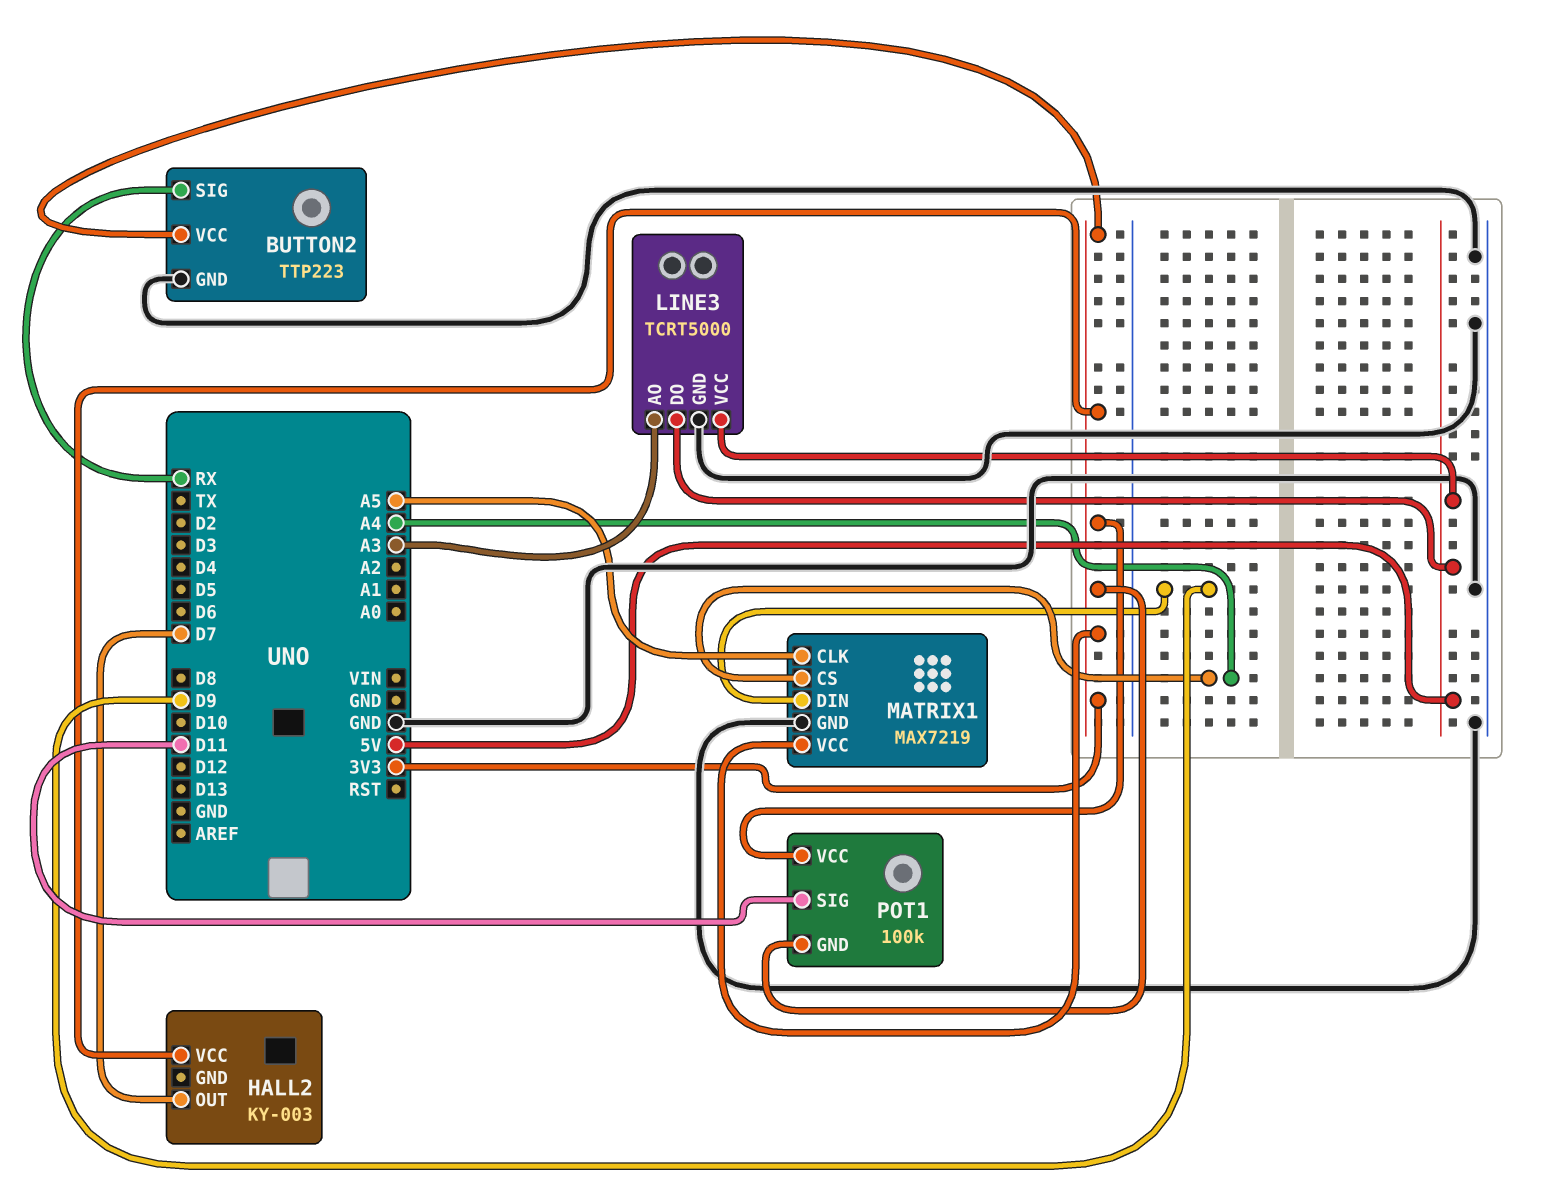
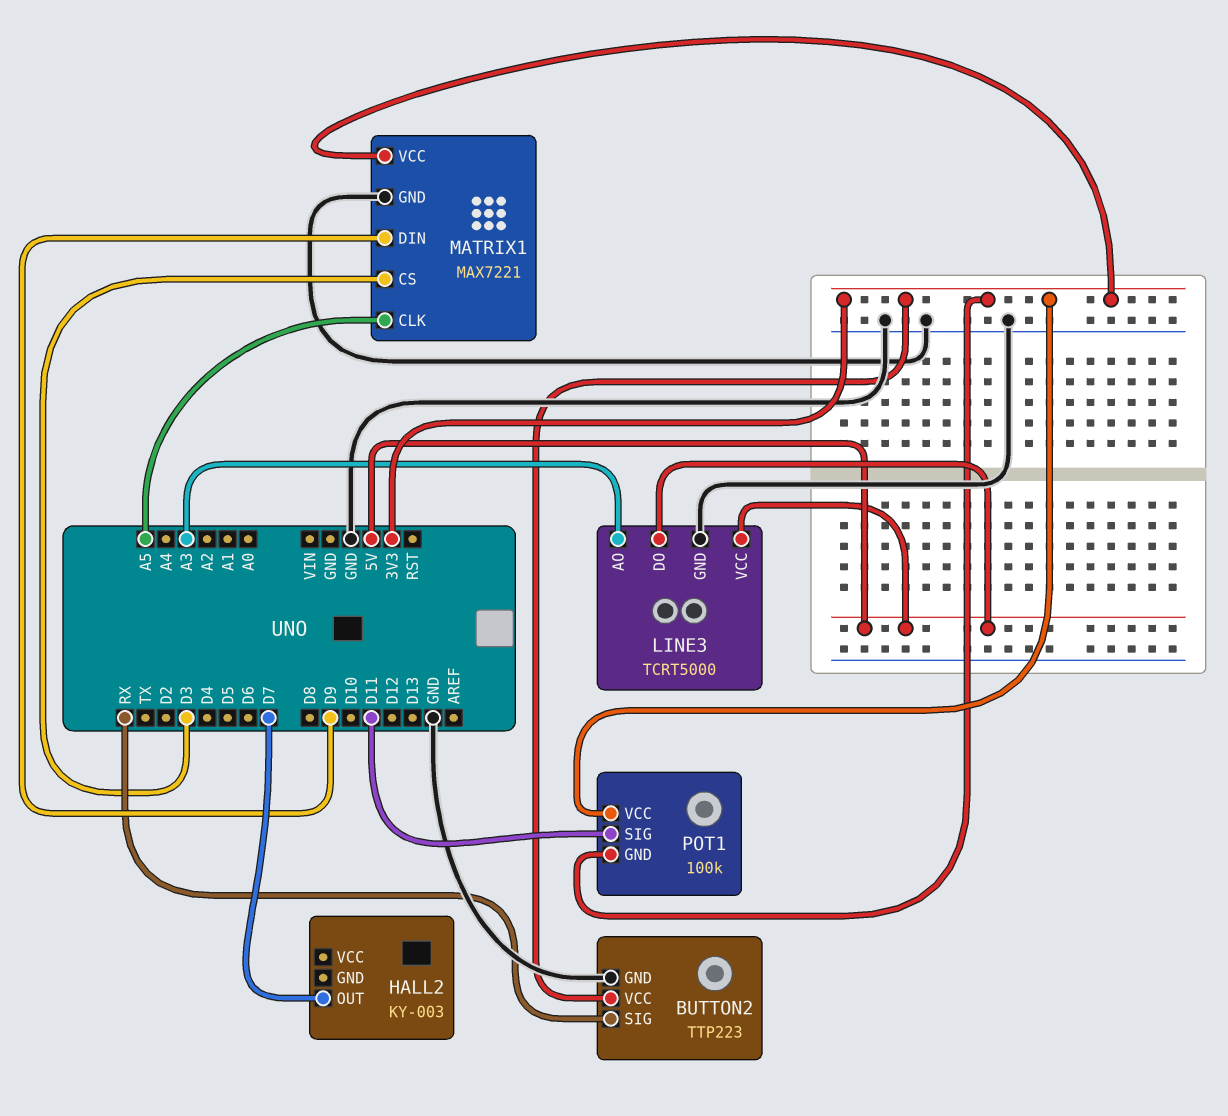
HALL2 pin VCC: 3V3 -> none
MATRIX1: MAX7219 -> MAX7221
MATRIX1 pin CS: A4 -> D3

